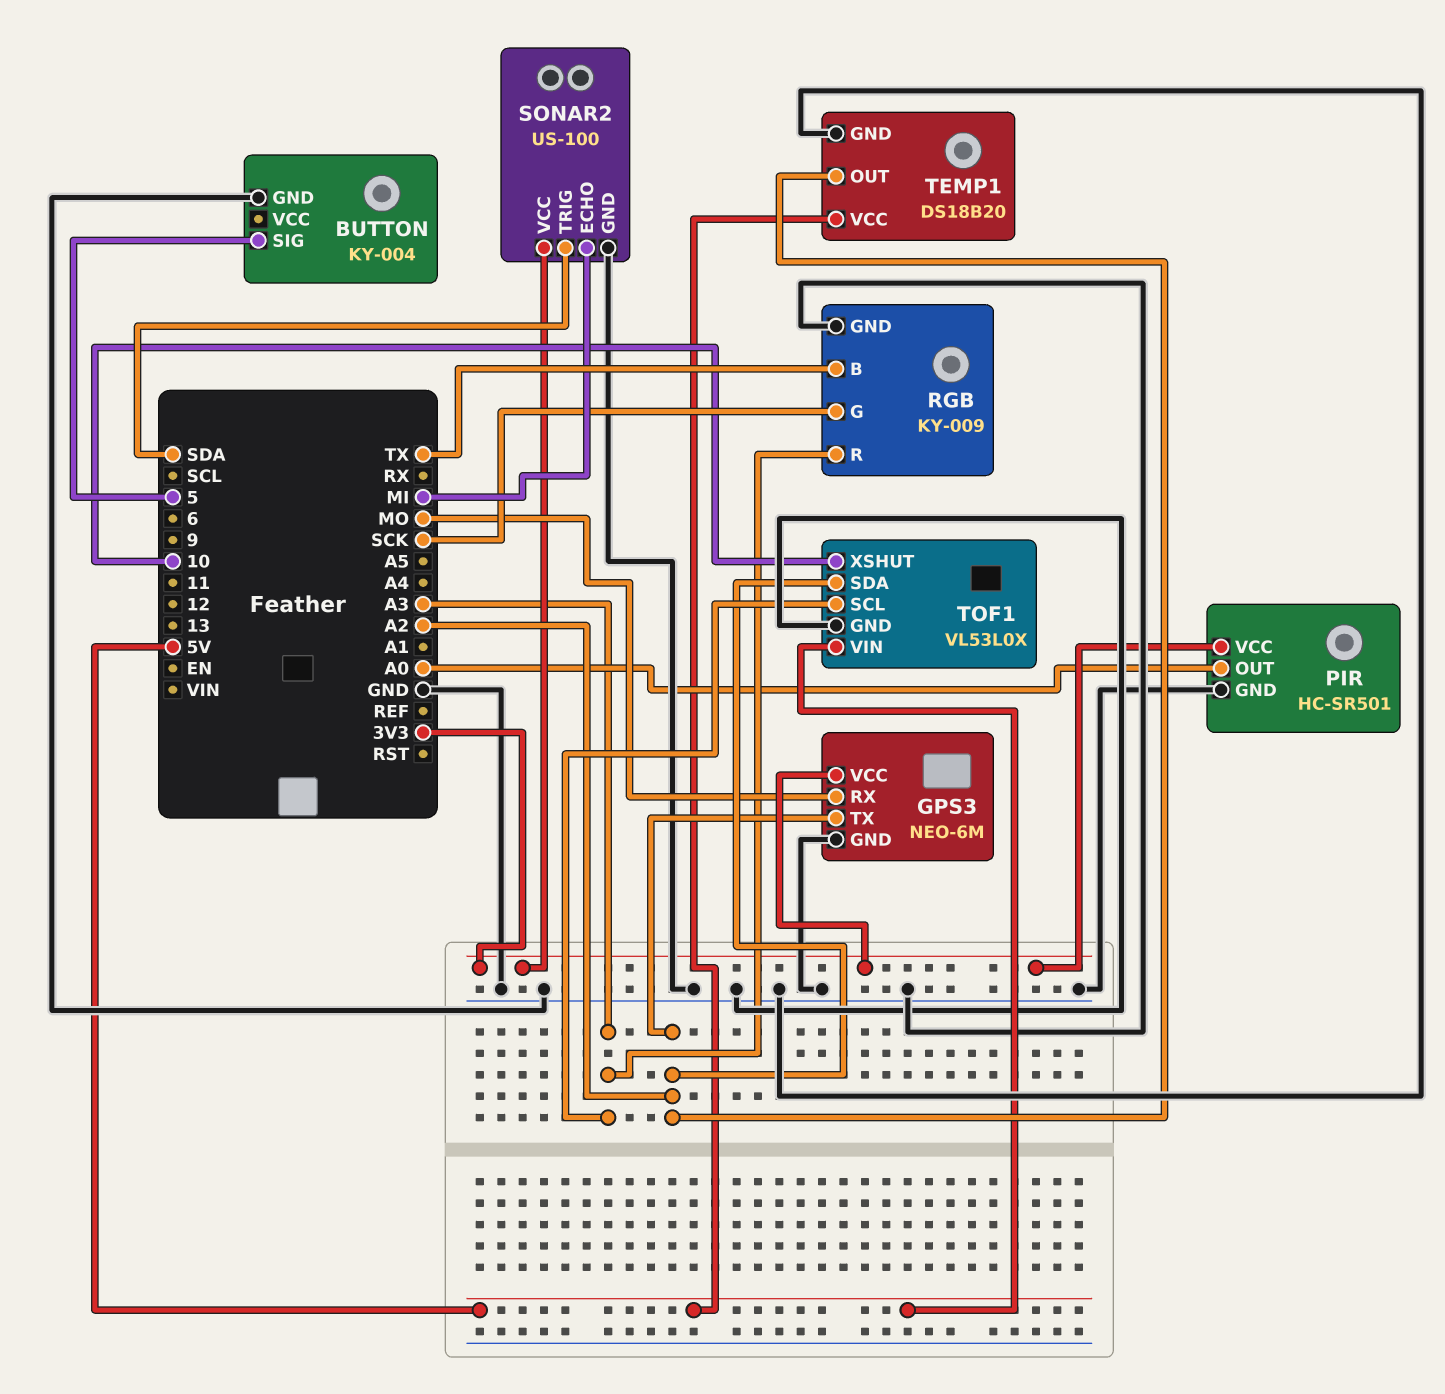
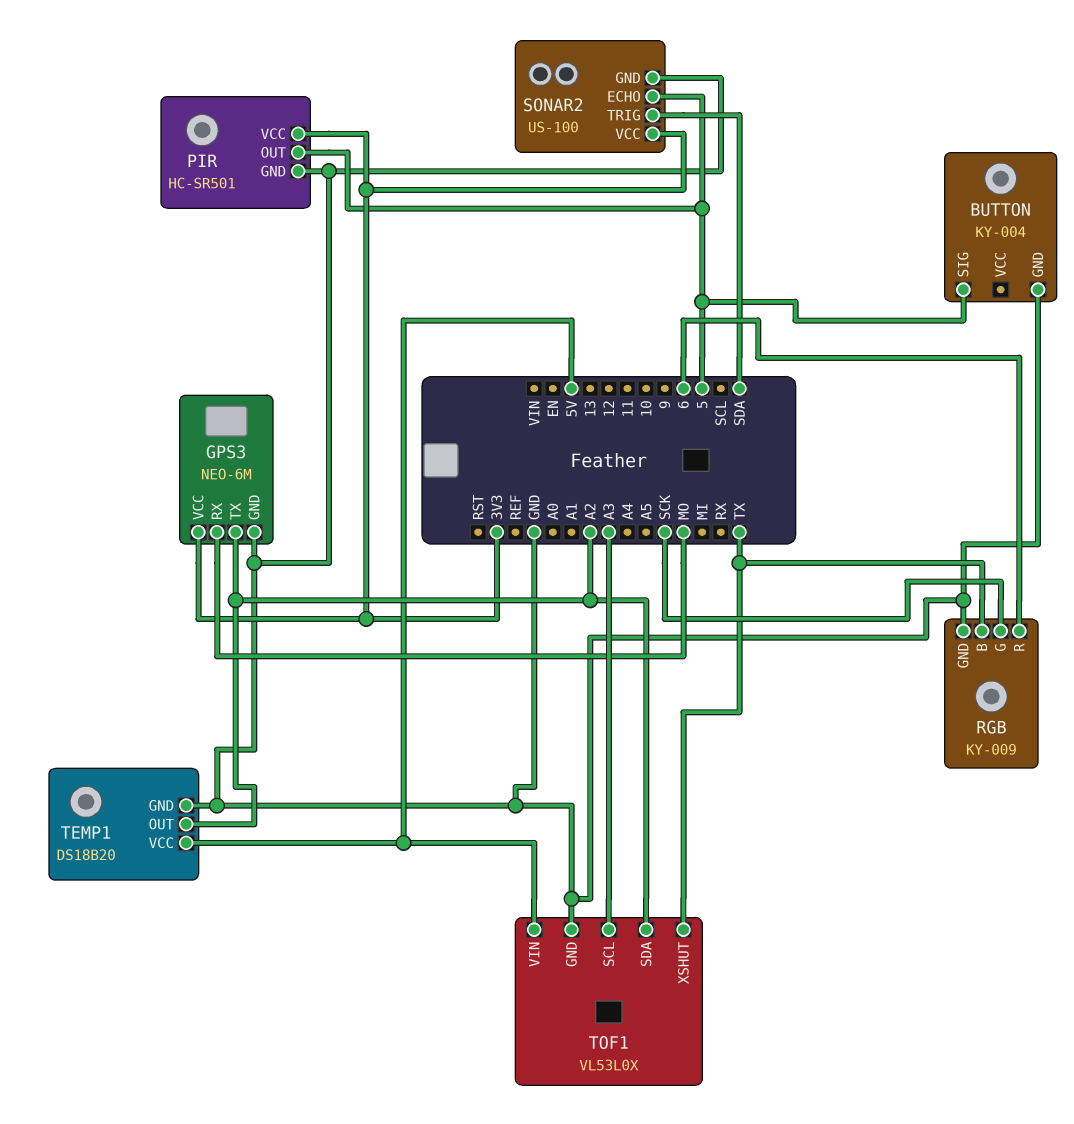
PIR pin OUT: A0 -> 5
RGB pin R: A3 -> 6
SONAR2 pin ECHO: MI -> 5
TOF1 pin XSHUT: 10 -> TX

